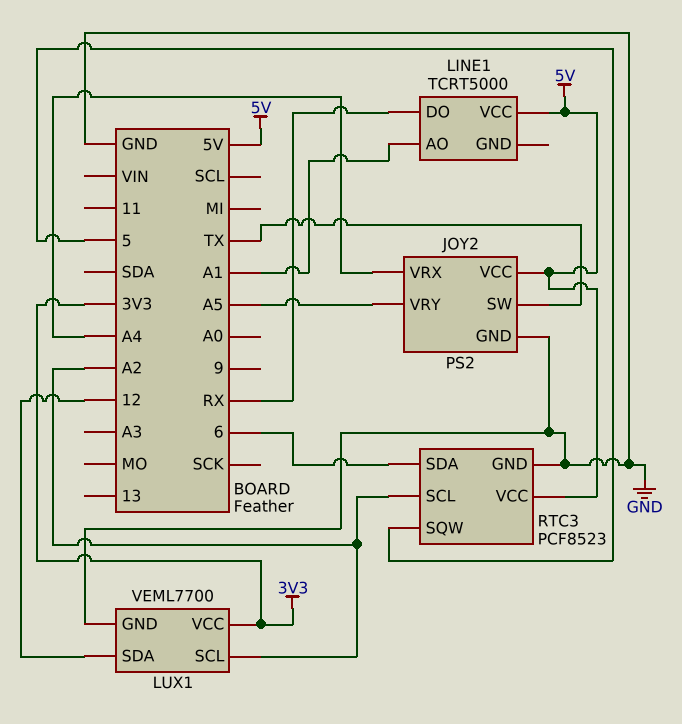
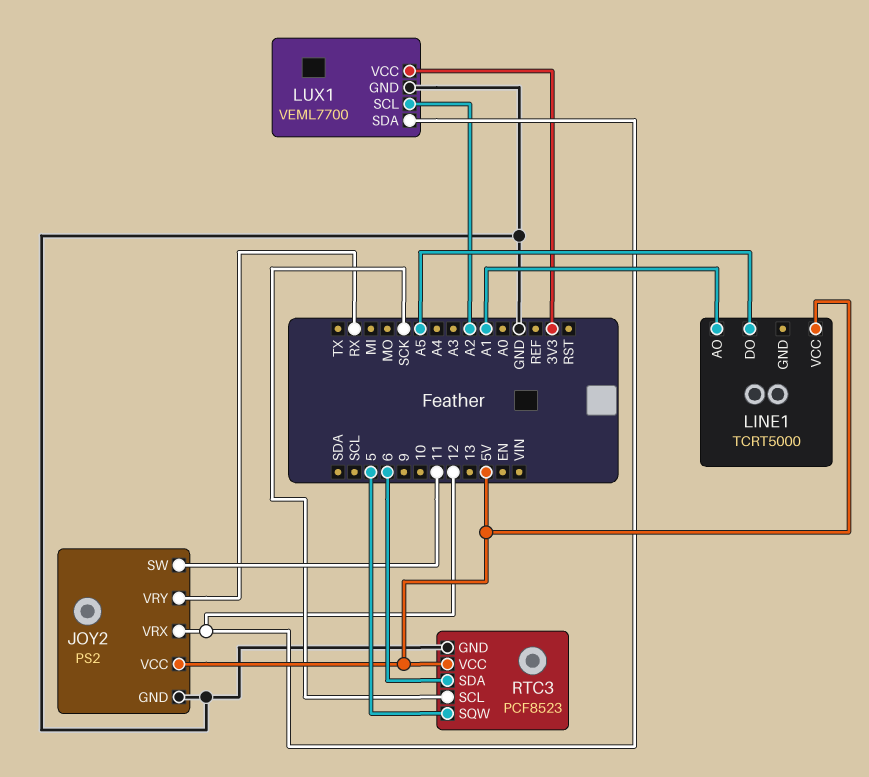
JOY2 pin SW: TX -> 11
JOY2 pin VRX: A4 -> 12
JOY2 pin VRY: A5 -> RX
LINE1 pin DO: RX -> A5
RTC3 pin SCL: A2 -> SCK

